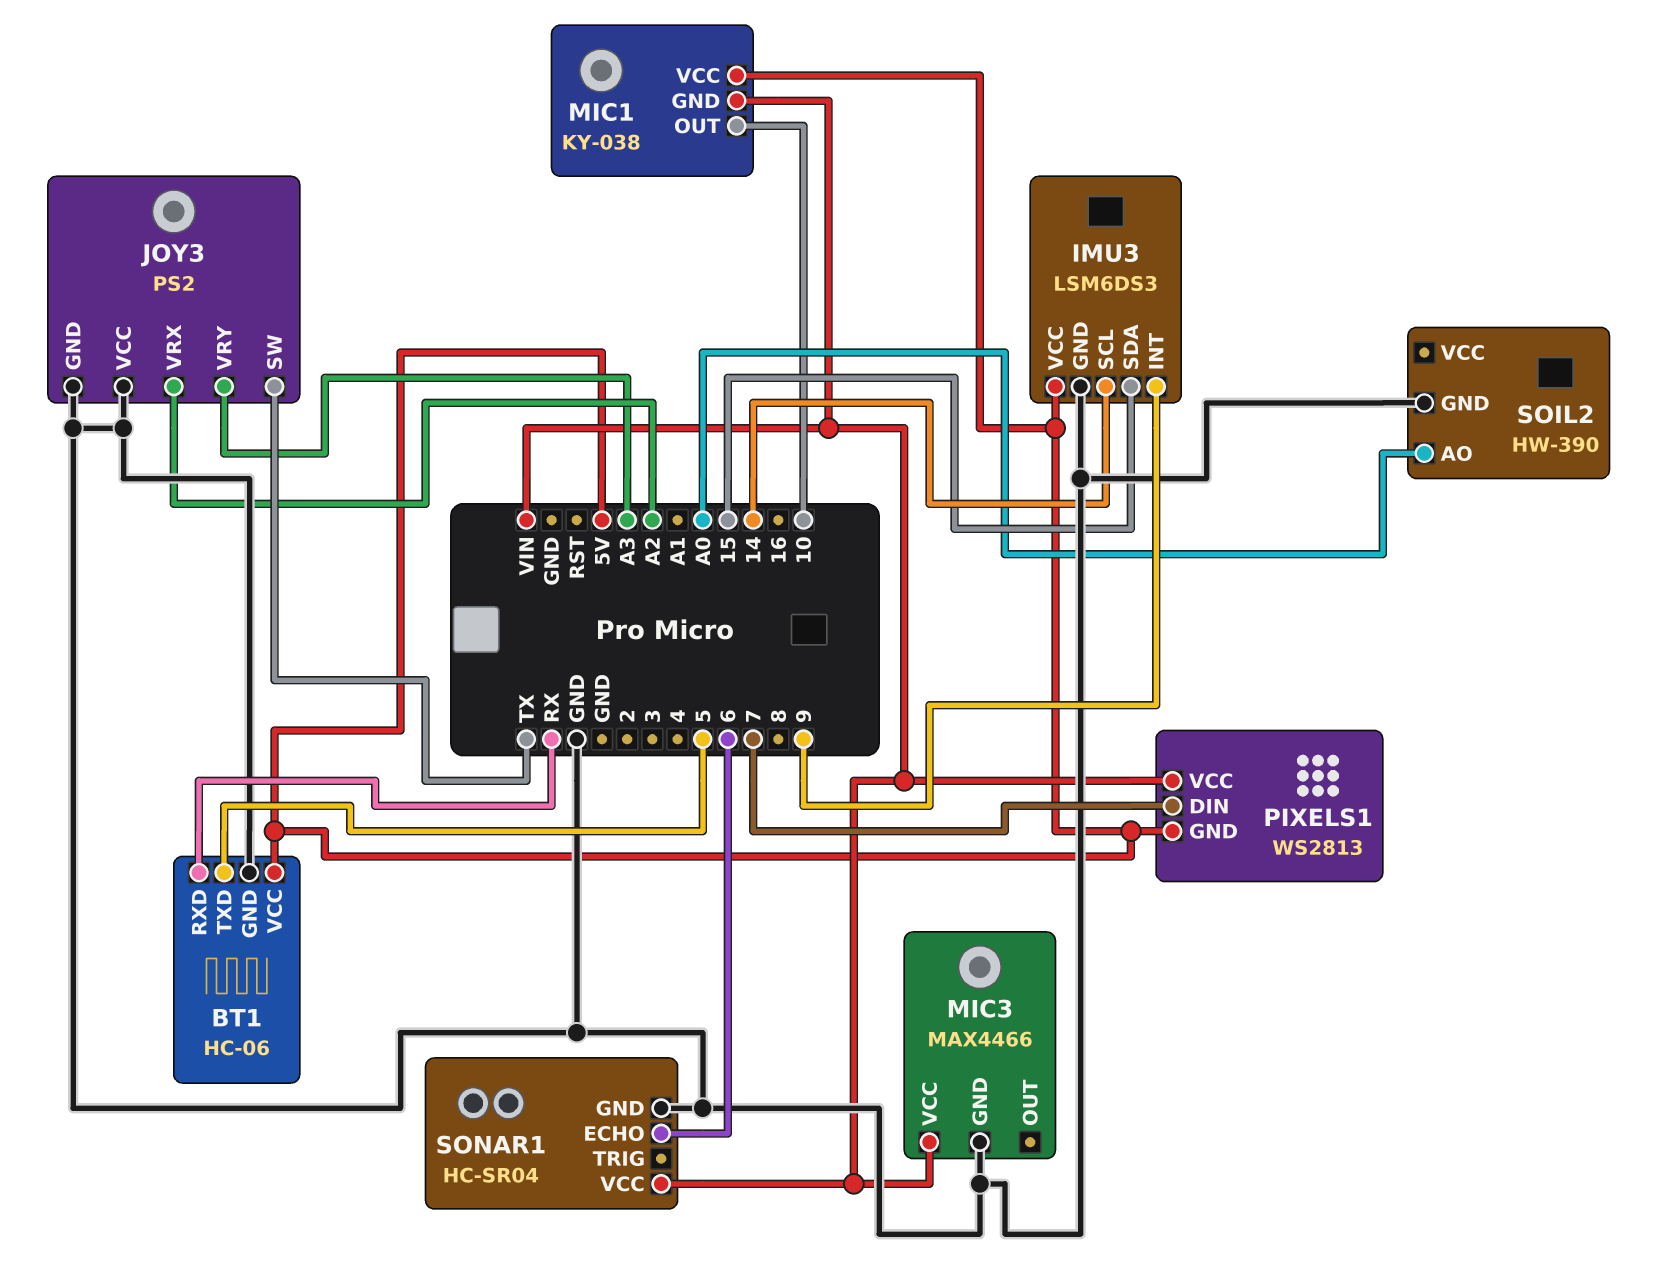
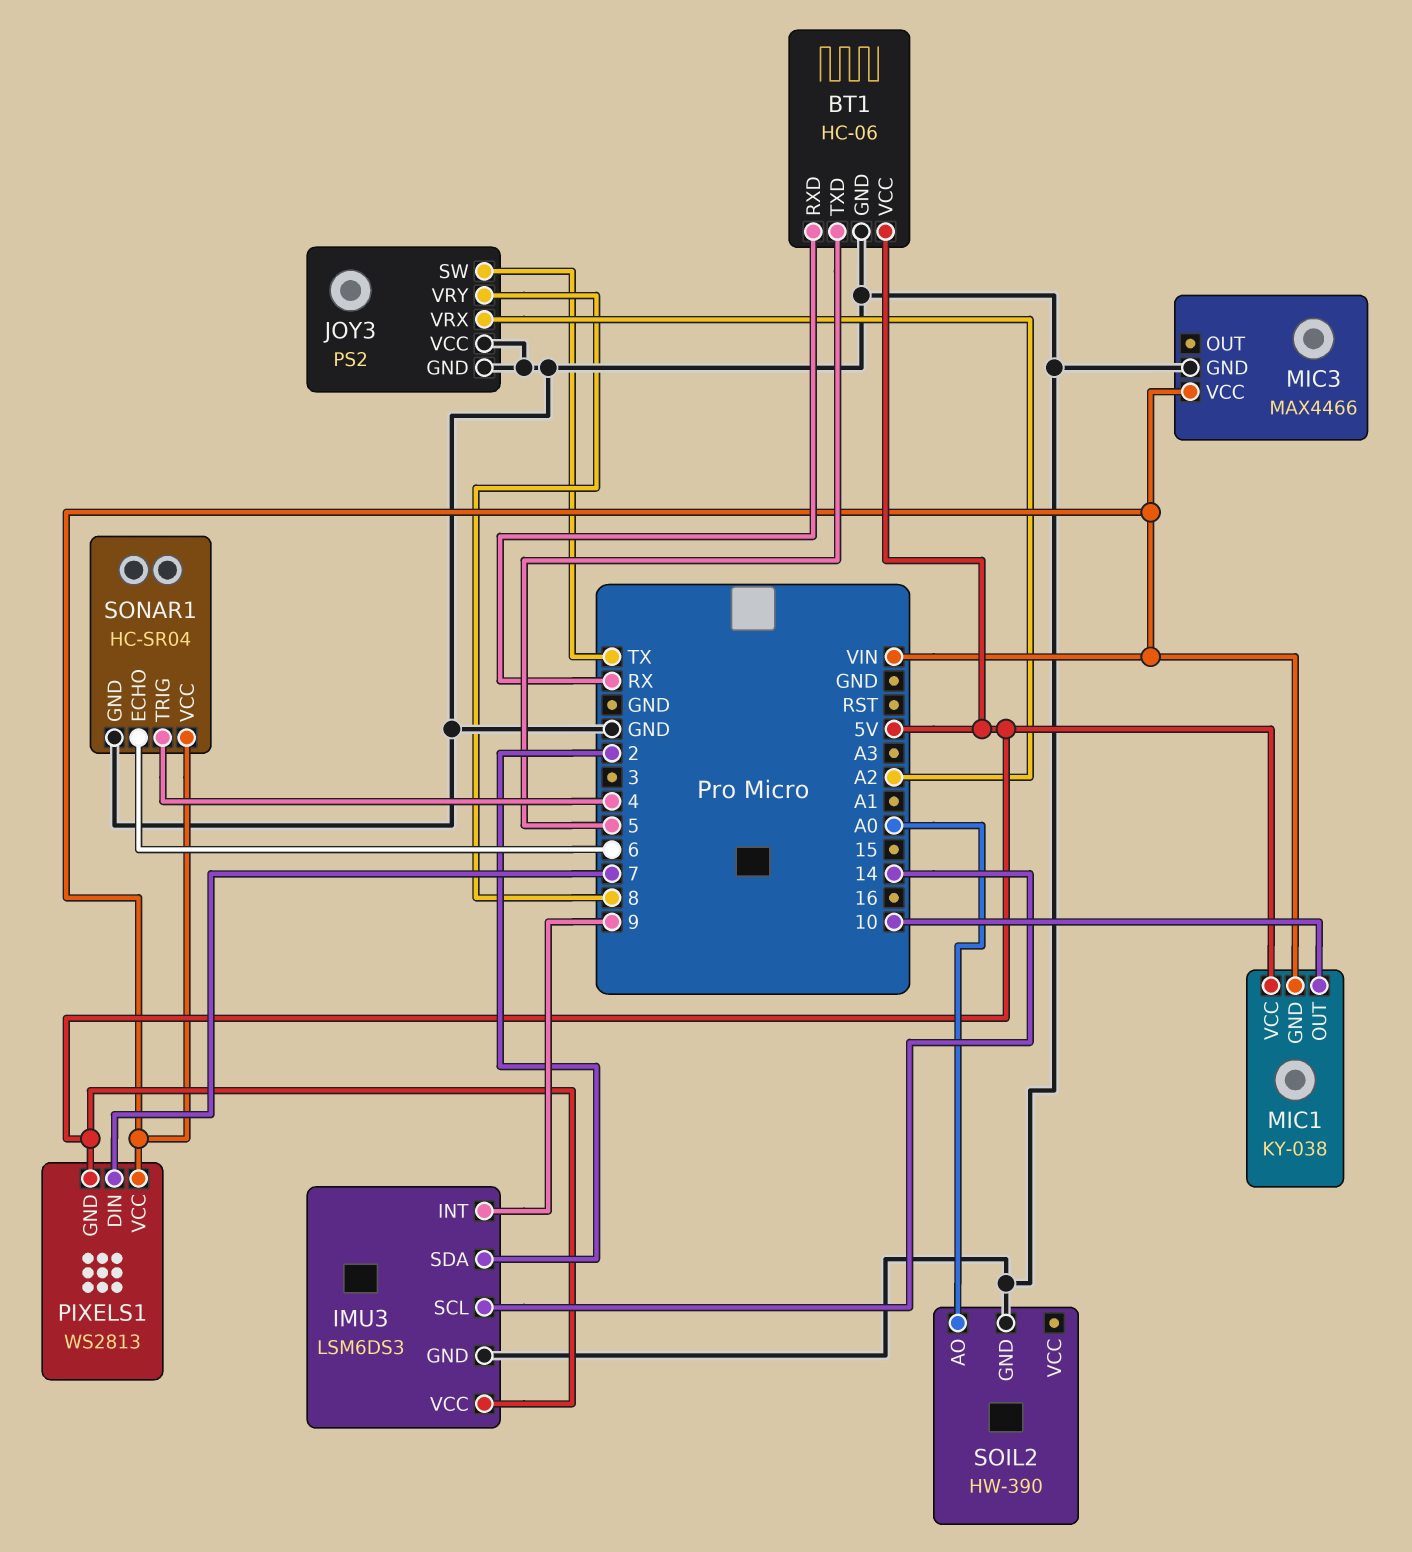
IMU3 pin SDA: 15 -> 2
JOY3 pin VRY: A3 -> 8
SONAR1 pin TRIG: none -> 4

